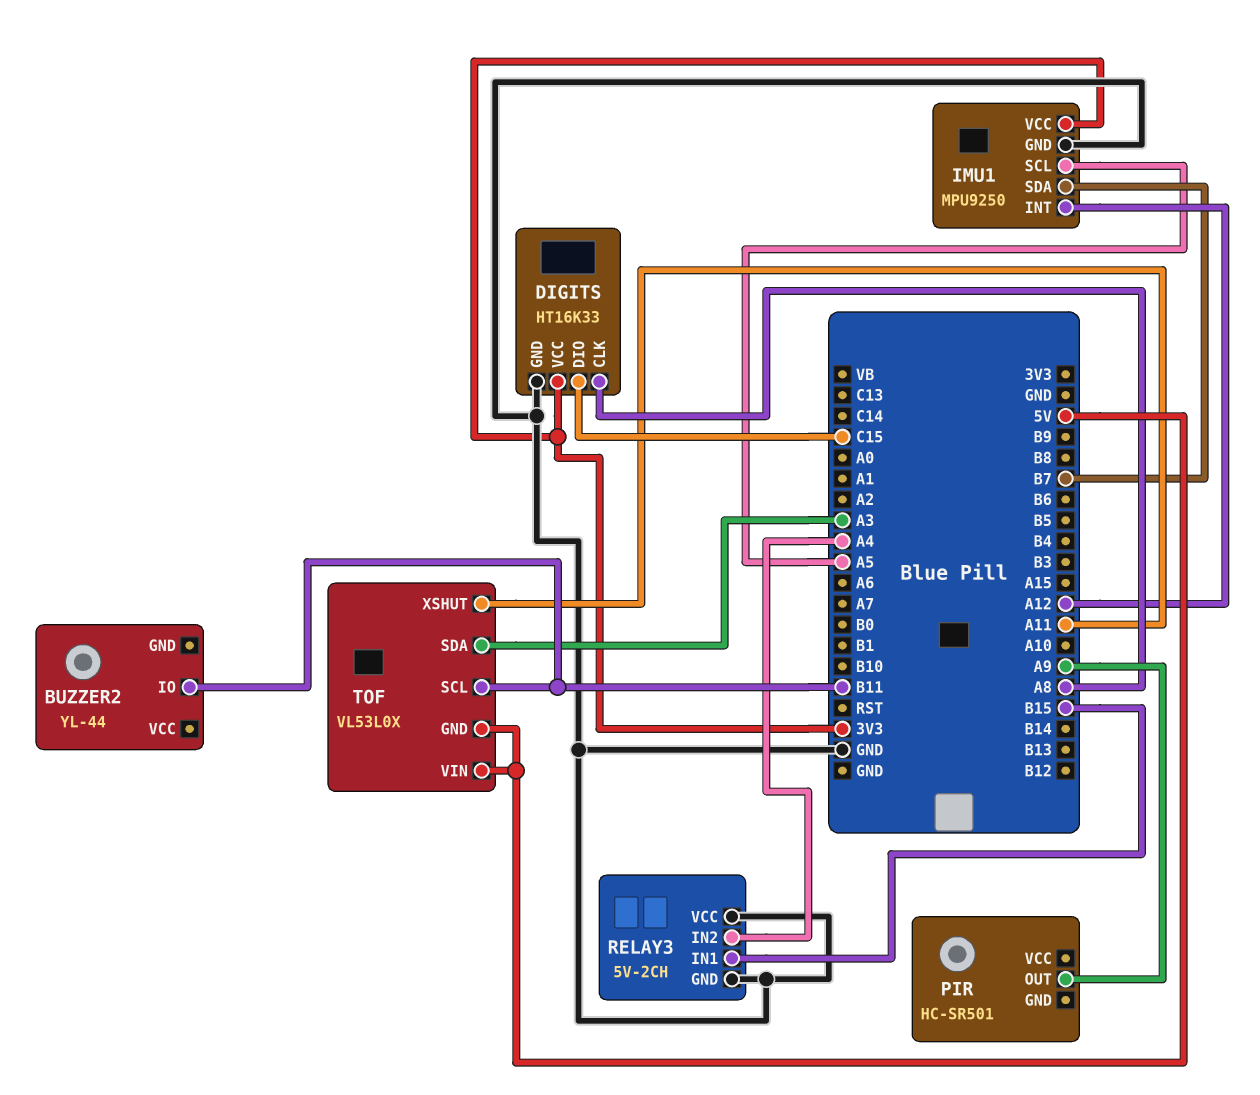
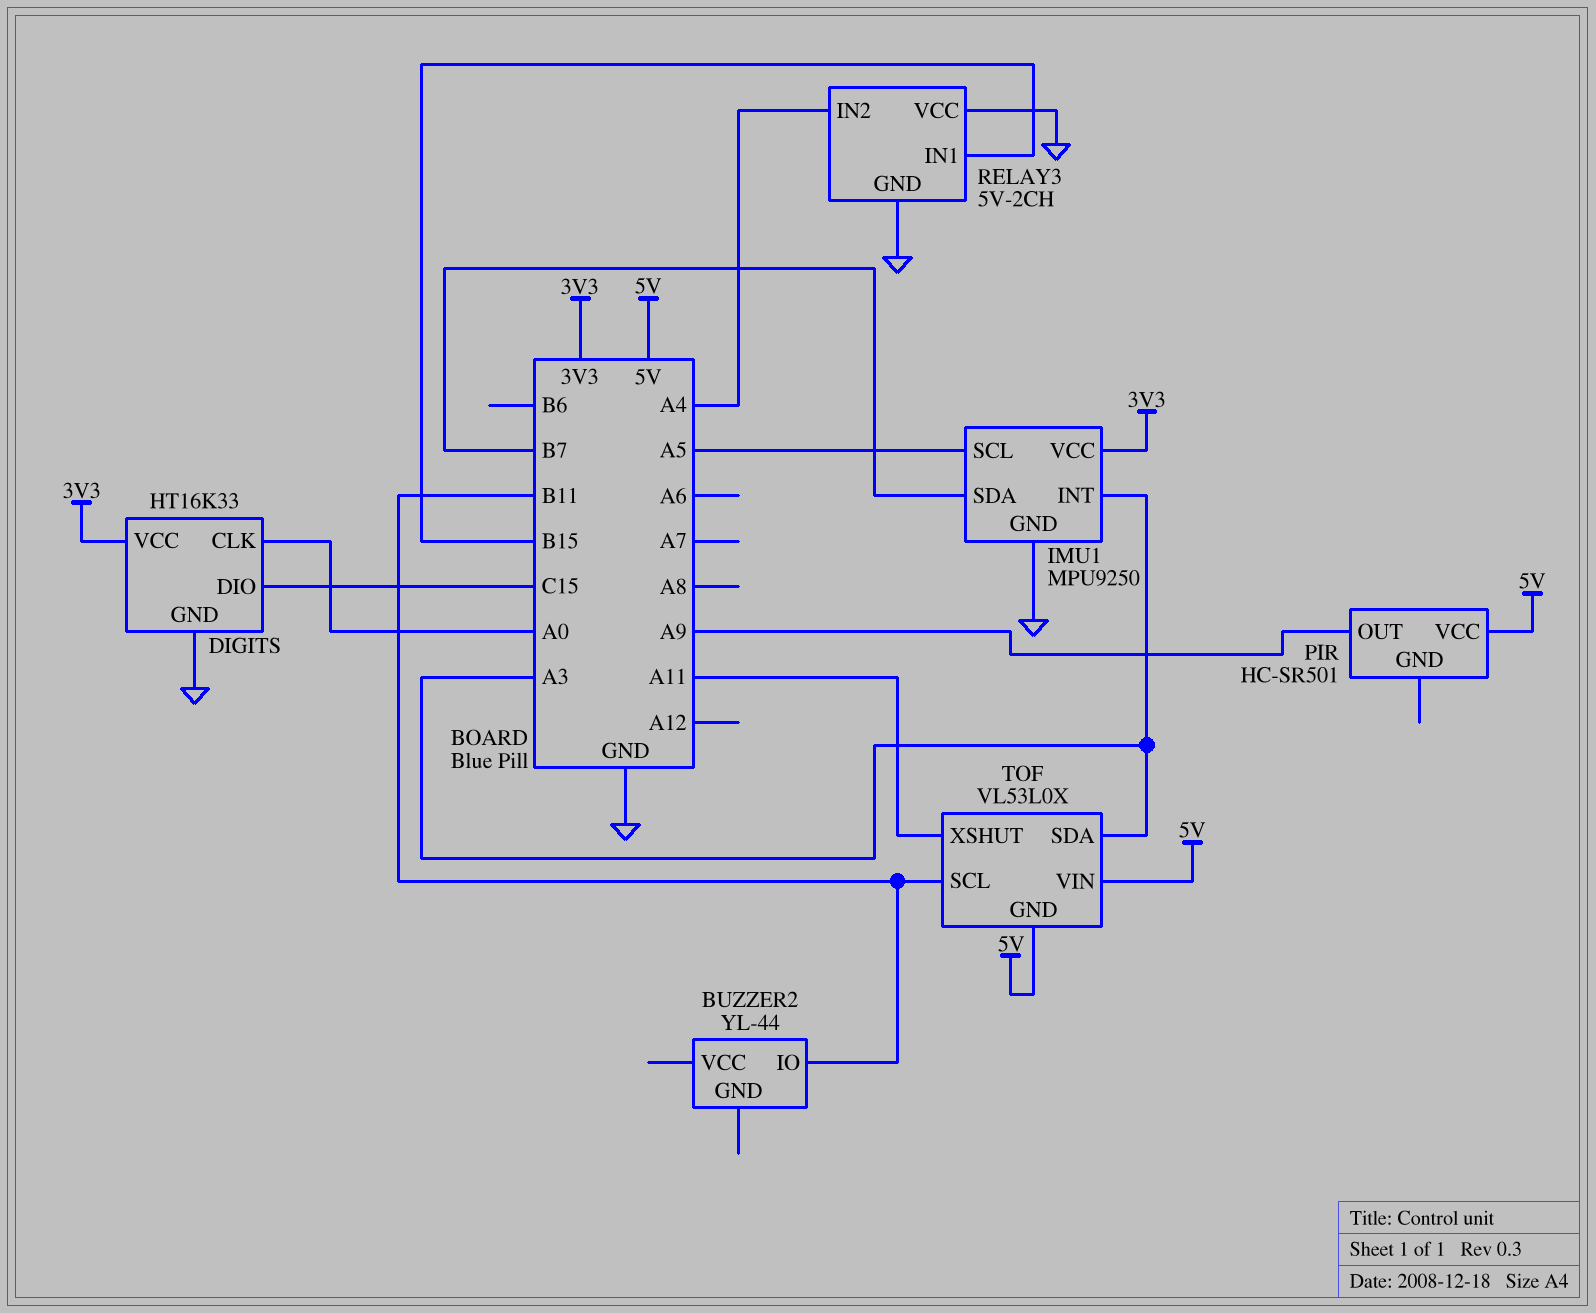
DIGITS pin CLK: A8 -> A0
IMU1 pin INT: A12 -> A3
PIR pin VCC: none -> 5V

